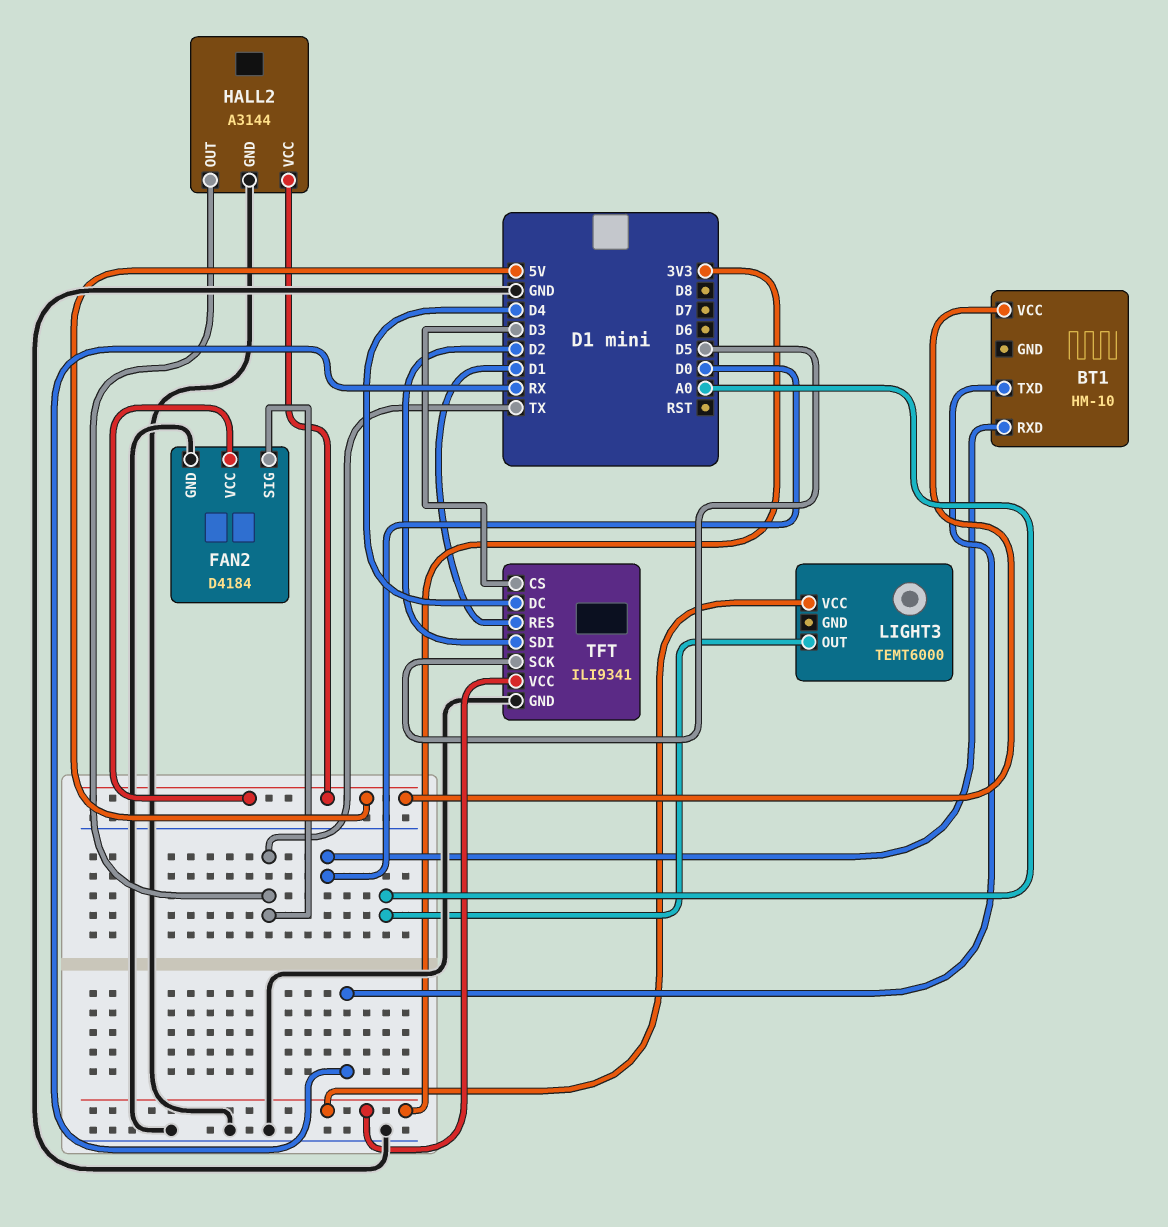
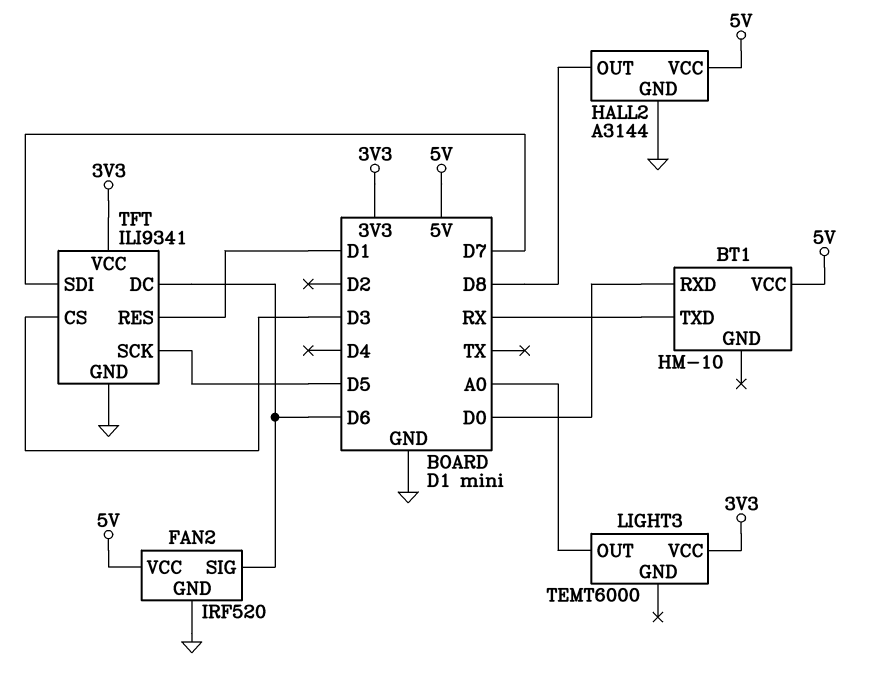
FAN2: D4184 -> IRF520
FAN2 pin SIG: TX -> D6
HALL2 pin OUT: TX -> D8
TFT pin DC: D4 -> D6
TFT pin SDI: D2 -> D7

